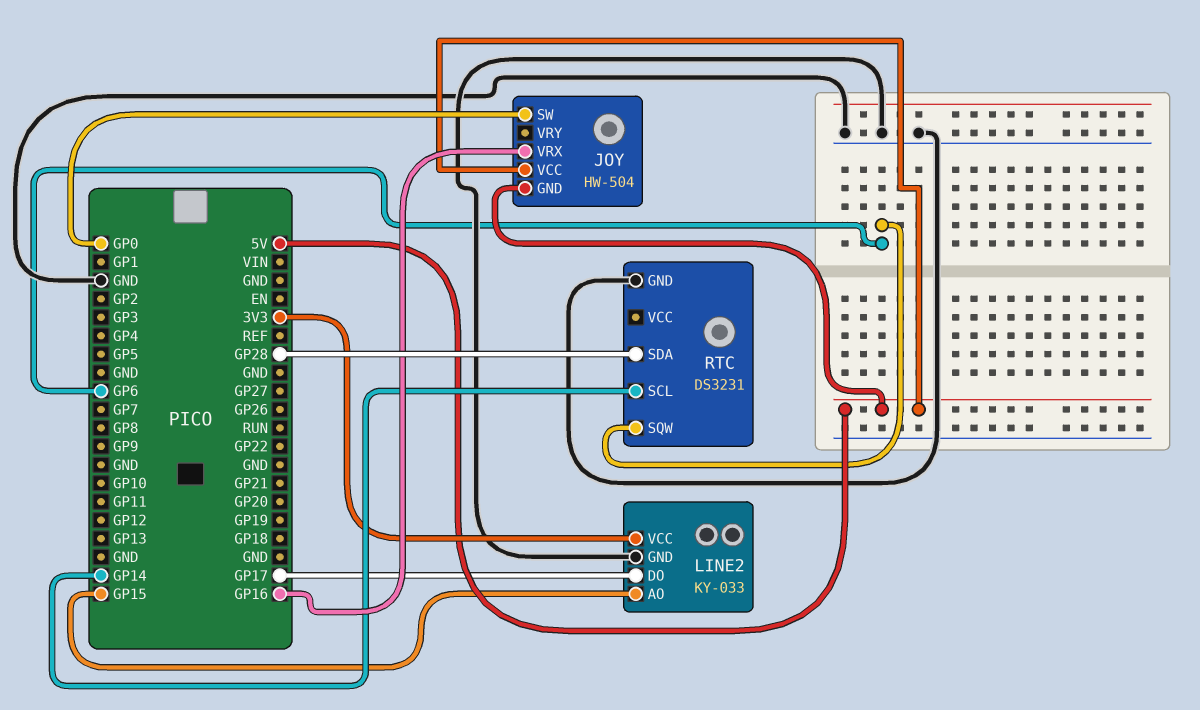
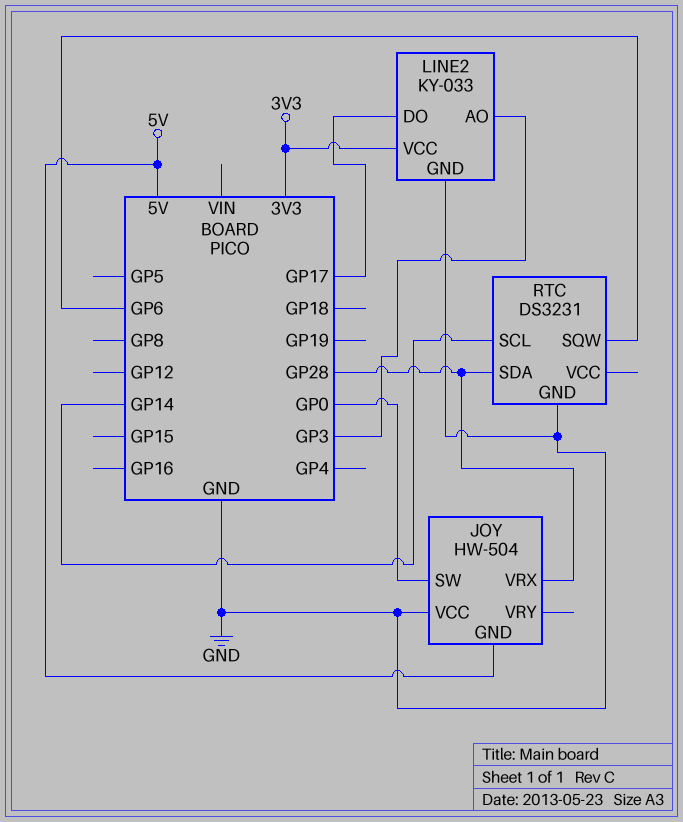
JOY pin VCC: 5V -> GND
JOY pin VRX: GP16 -> GP28
LINE2 pin AO: GP15 -> GP3

